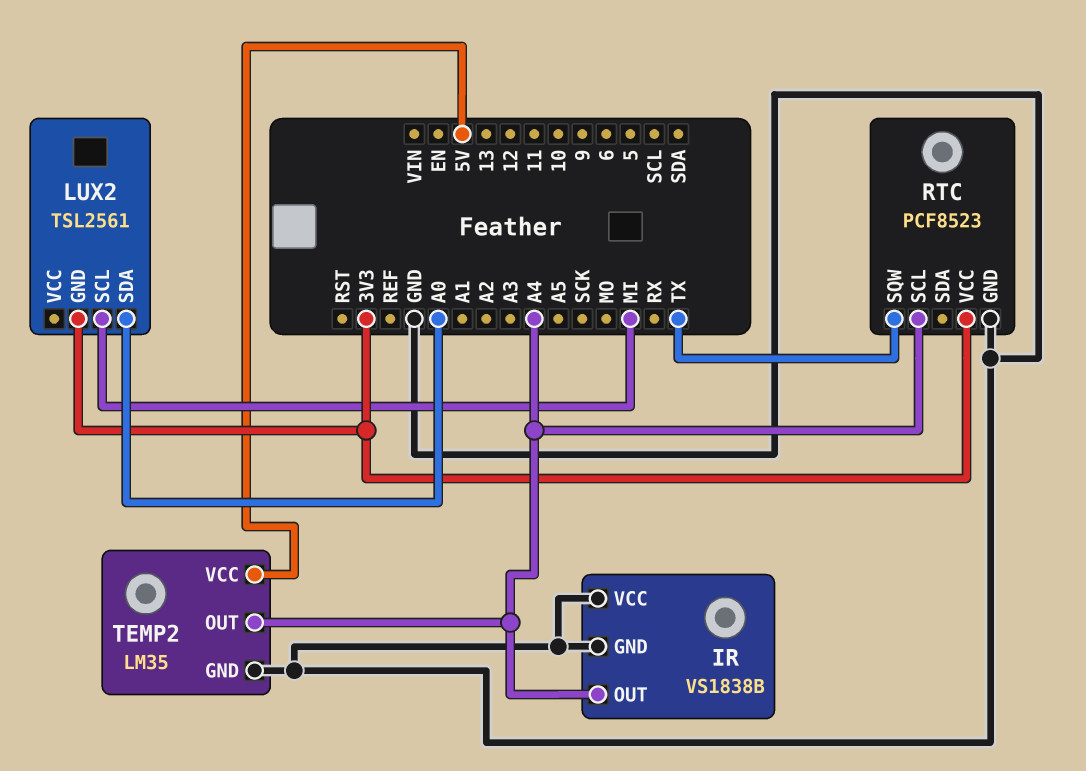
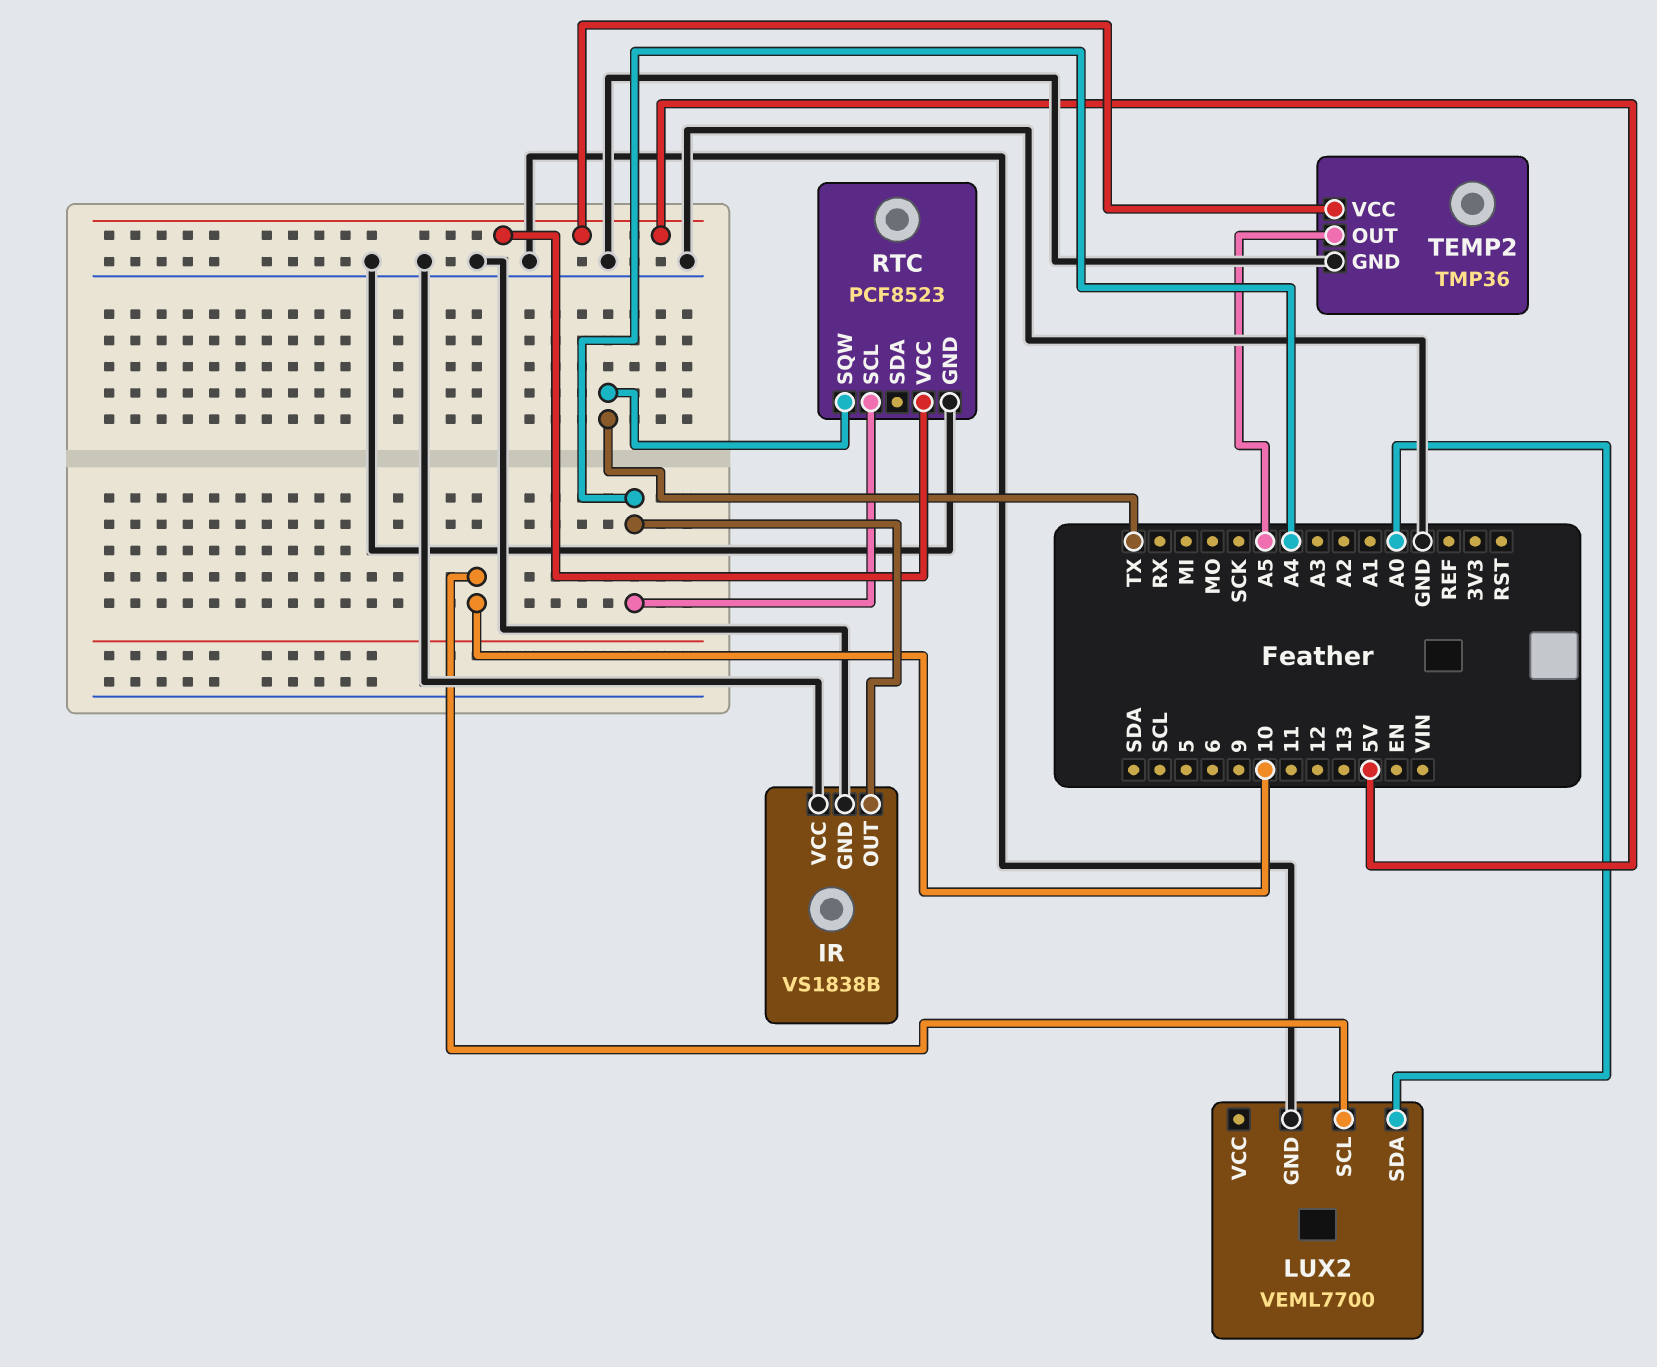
LUX2: TSL2561 -> VEML7700
LUX2 pin GND: 3V3 -> GND
LUX2 pin SCL: MI -> 10
RTC pin VCC: 3V3 -> 5V
TEMP2: LM35 -> TMP36
TEMP2 pin OUT: A4 -> A5

